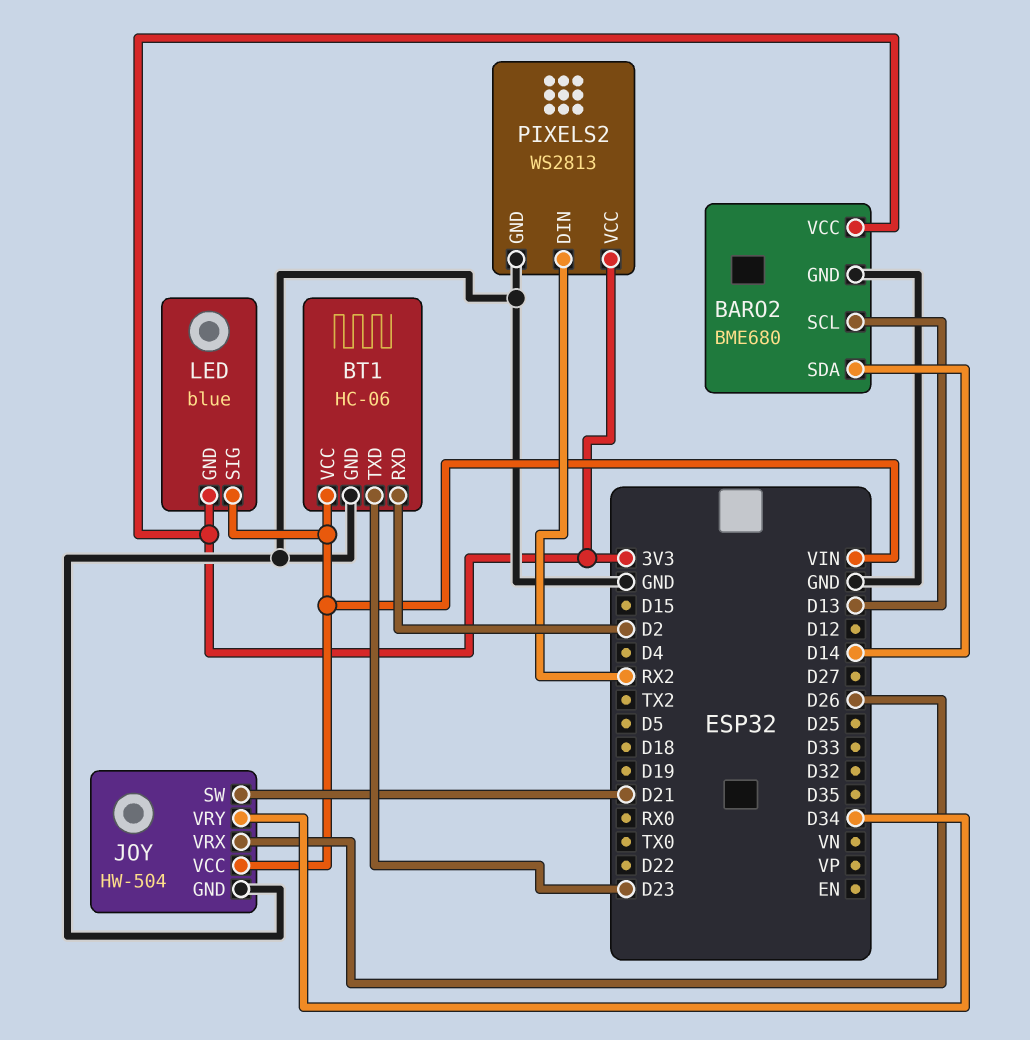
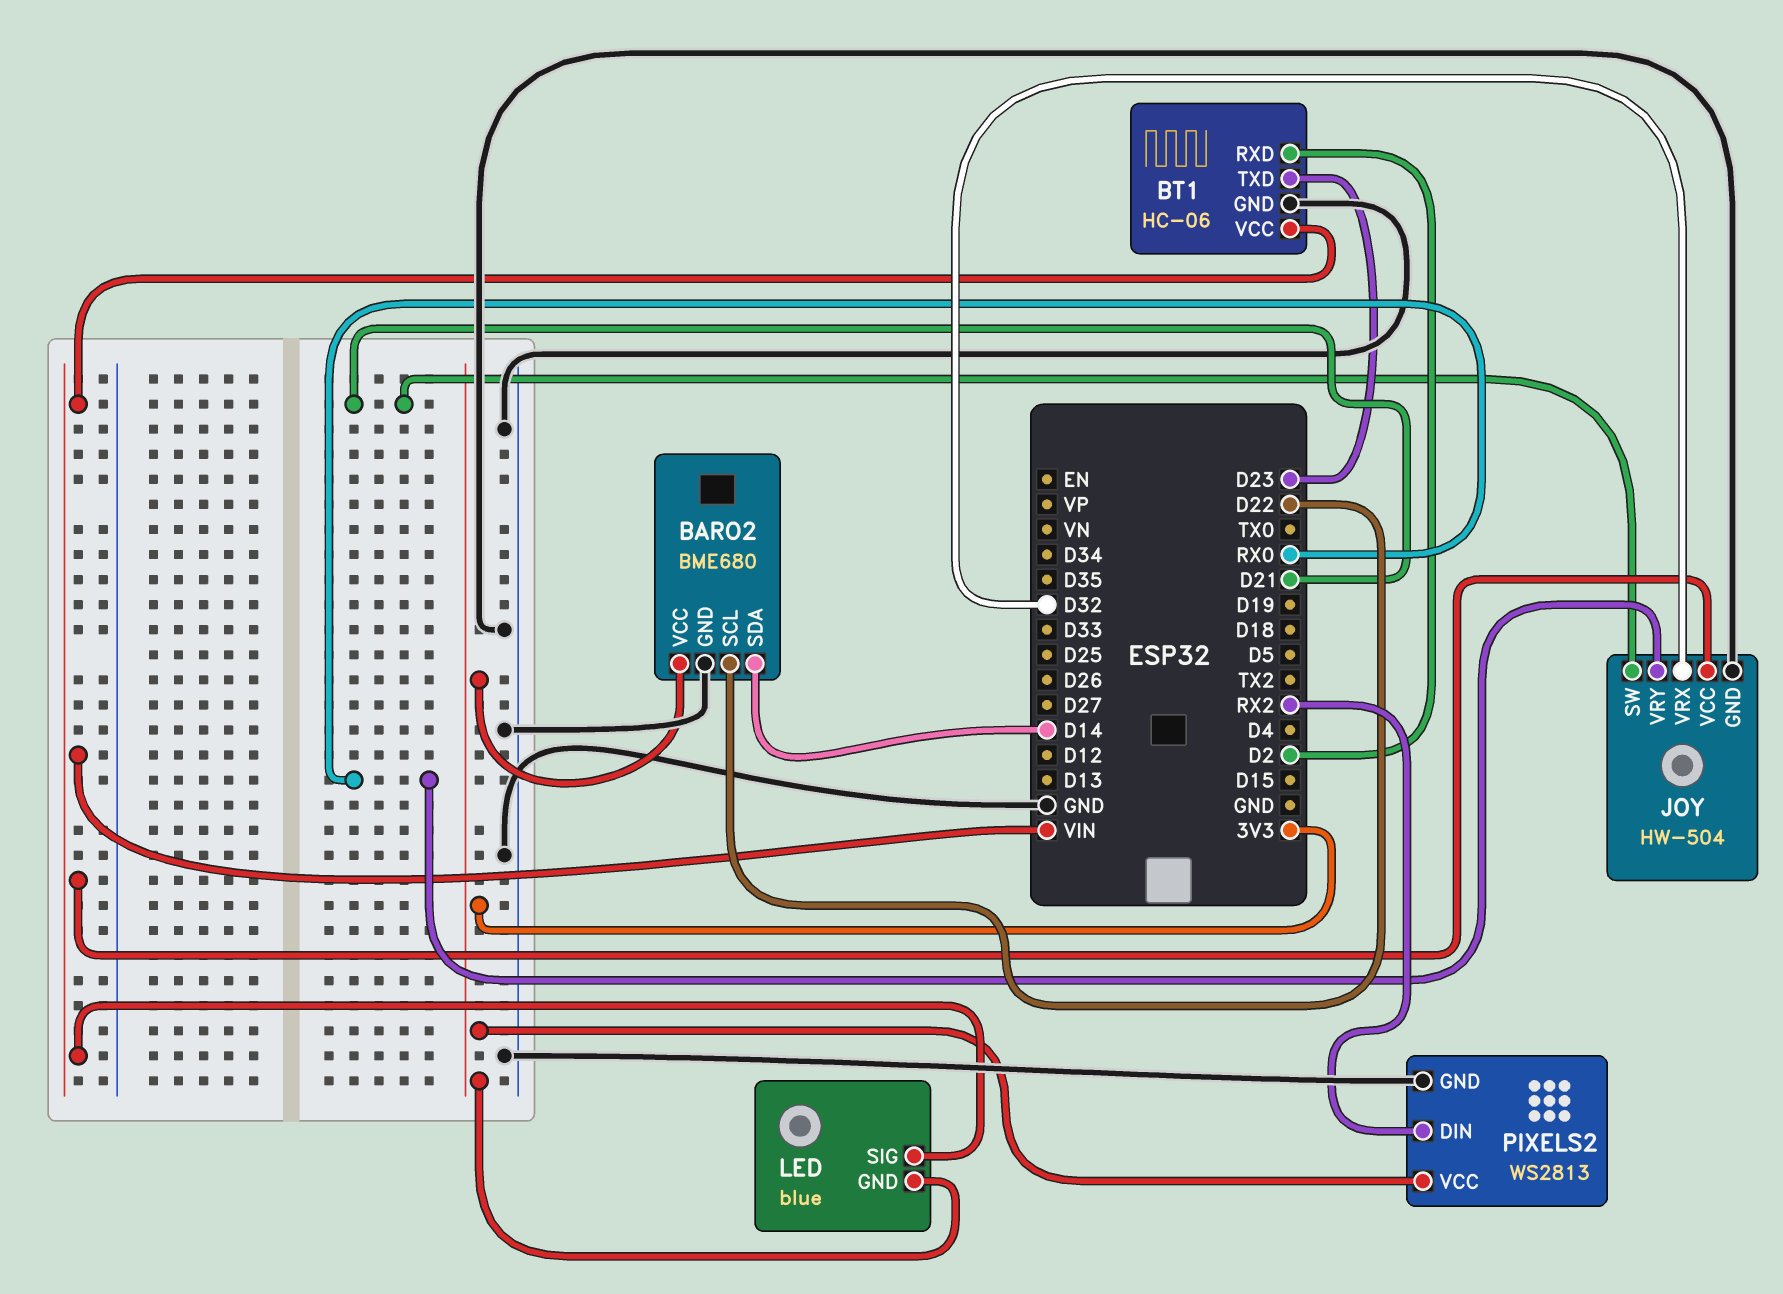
BARO2 pin SCL: D13 -> D22
JOY pin VRX: D26 -> D32
JOY pin VRY: D34 -> RX0

